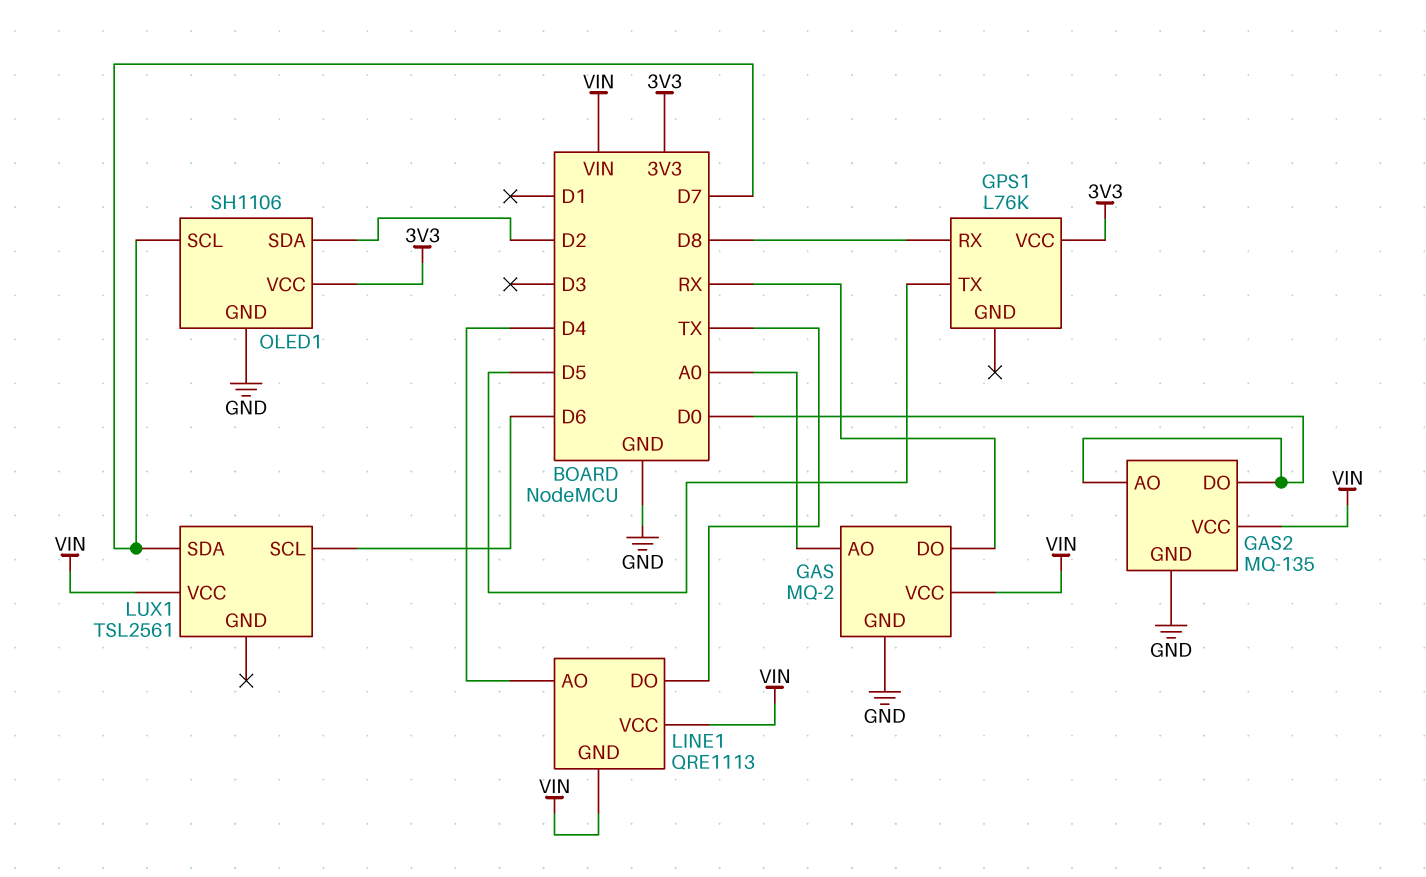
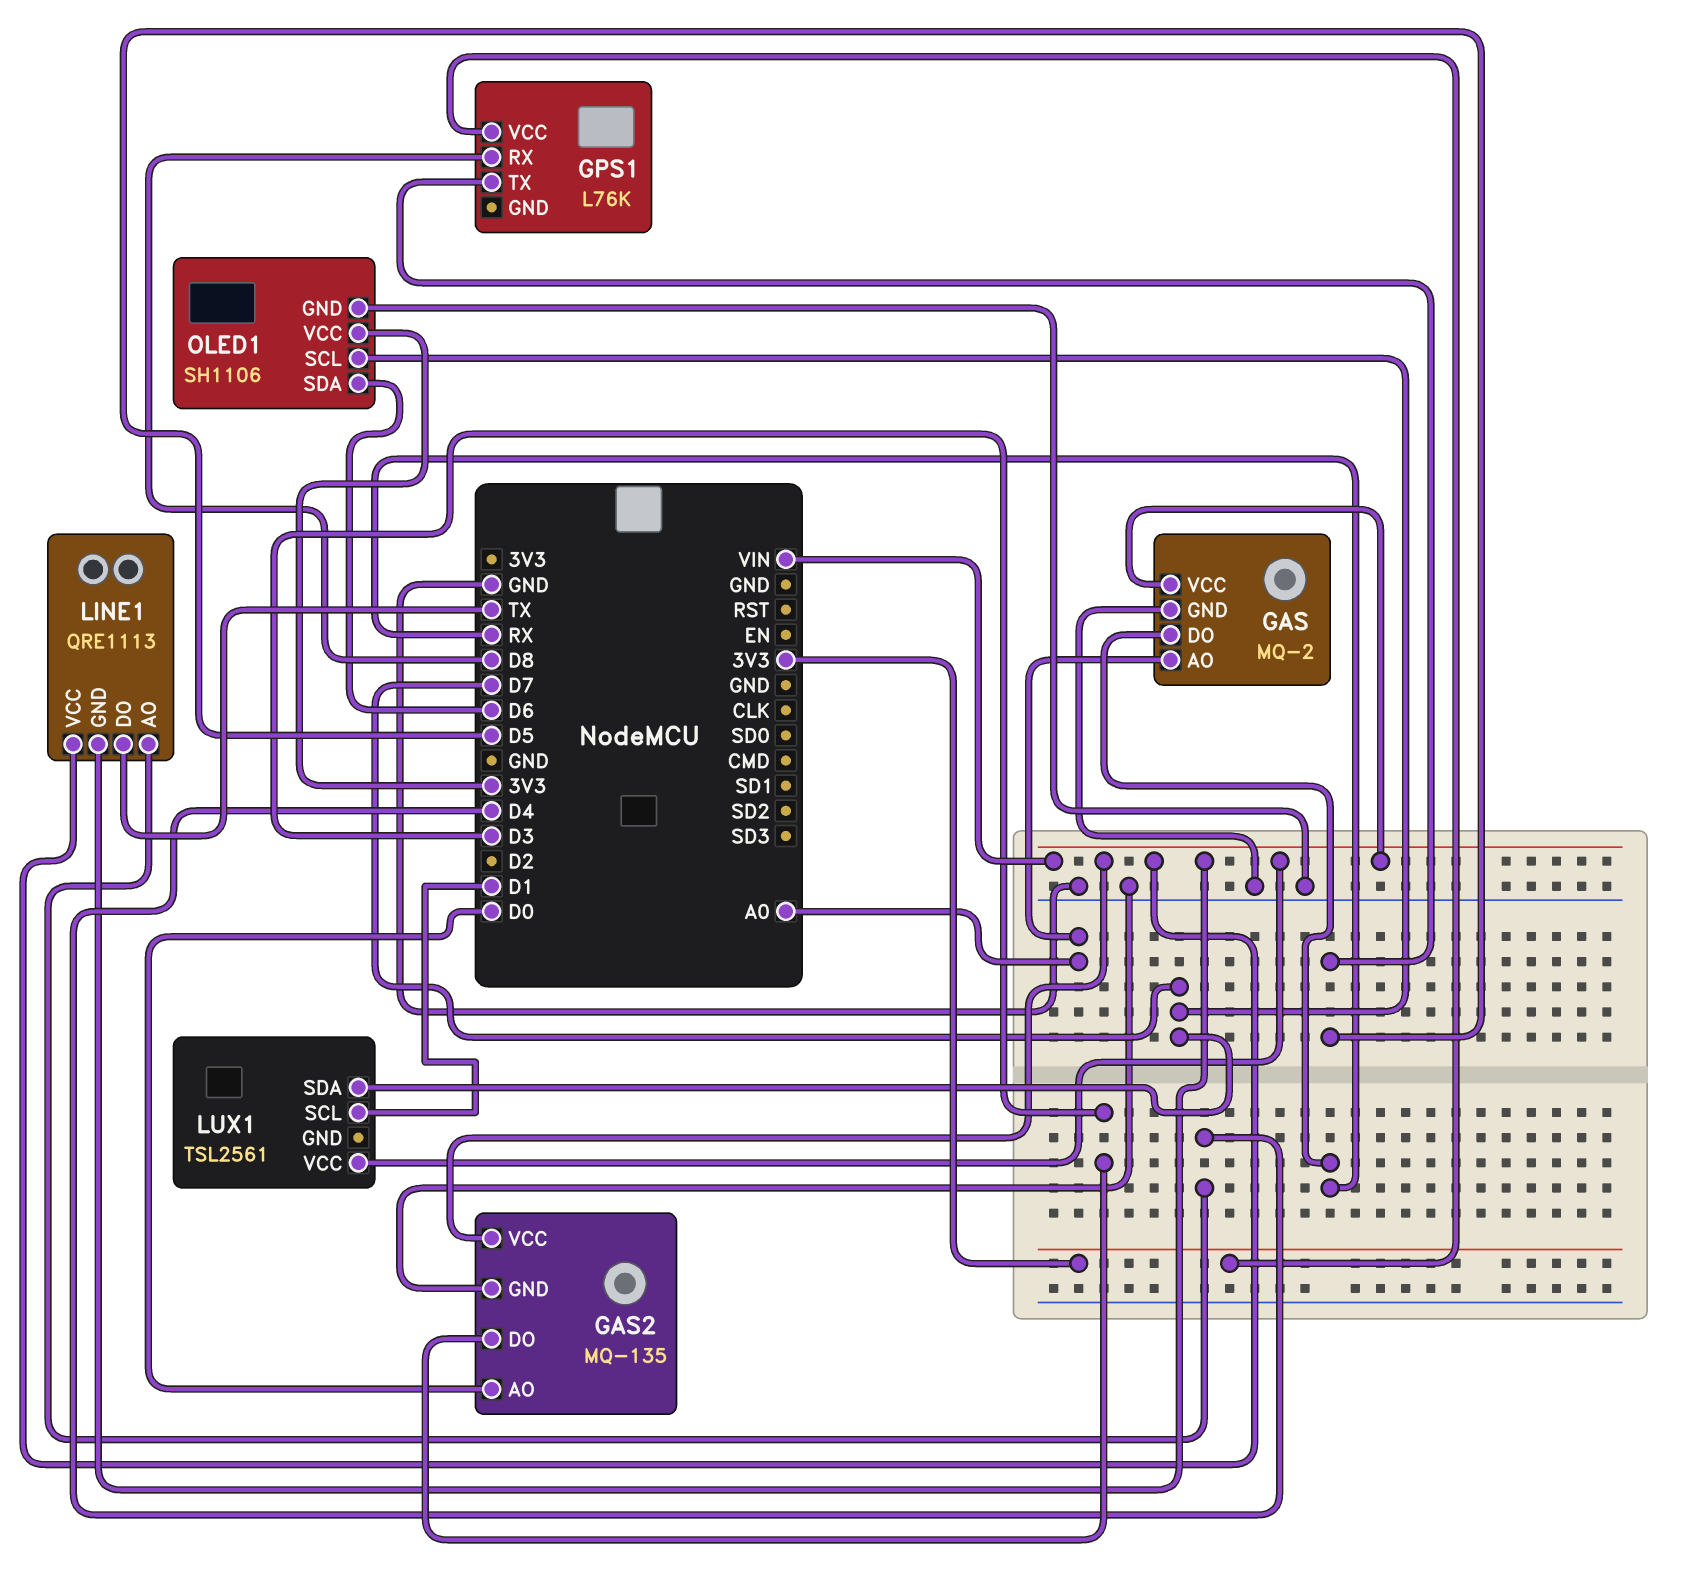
GAS2 pin DO: D0 -> D3
LUX1 pin SCL: D6 -> D1
OLED1 pin SDA: D2 -> D6

